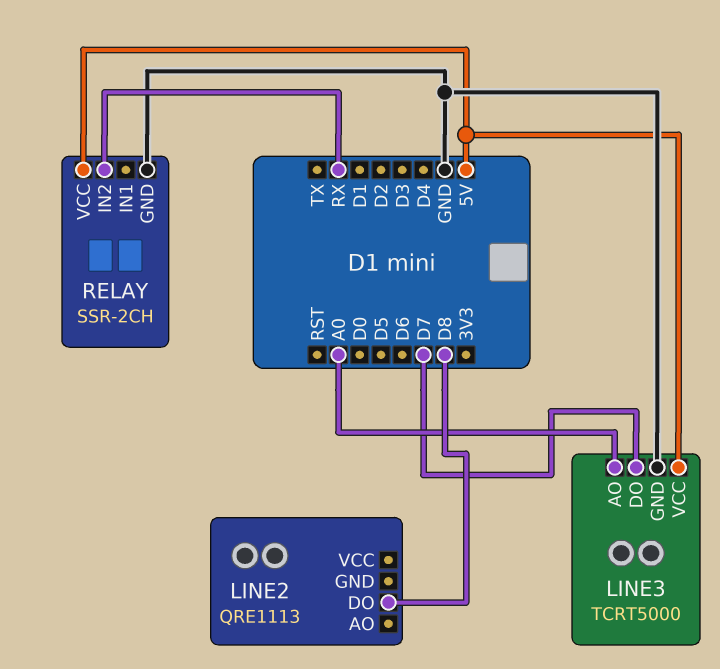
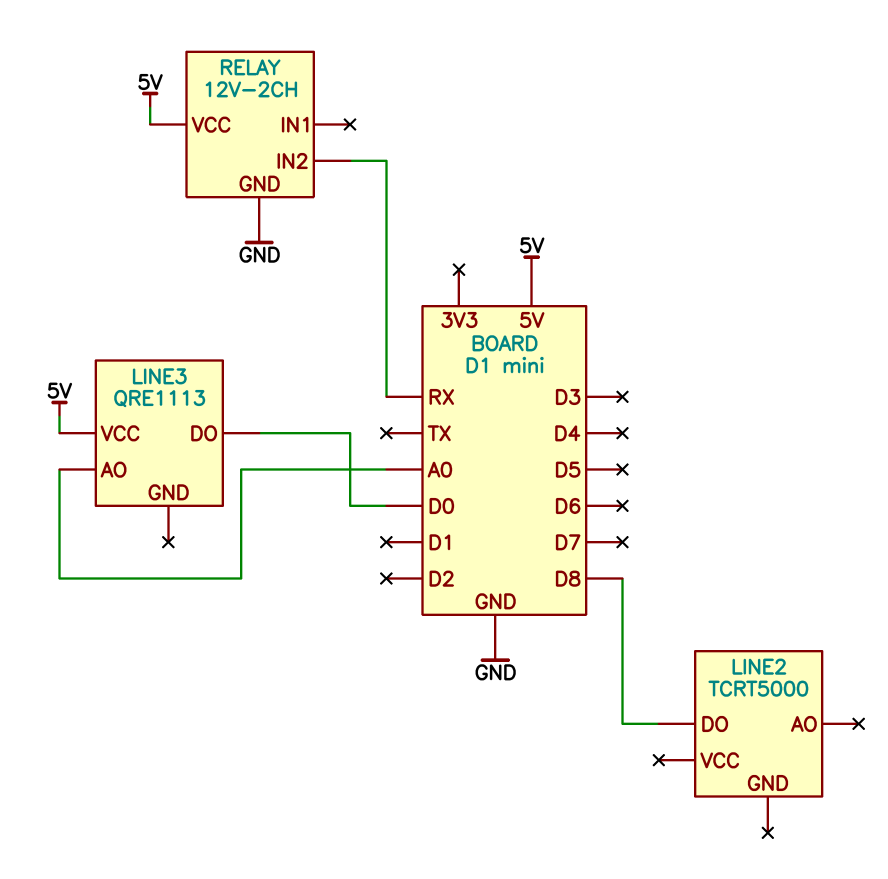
LINE2: QRE1113 -> TCRT5000
LINE3: TCRT5000 -> QRE1113
LINE3 pin DO: D7 -> D0
LINE3 pin GND: GND -> none
RELAY: SSR-2CH -> 12V-2CH

